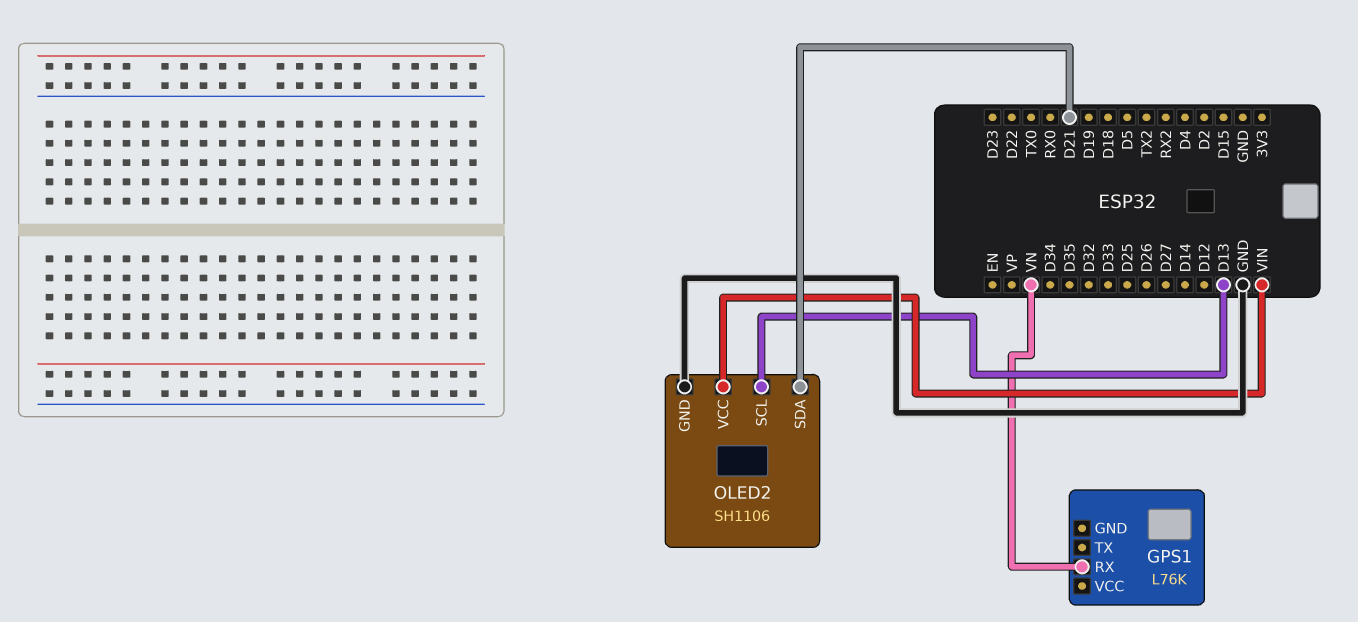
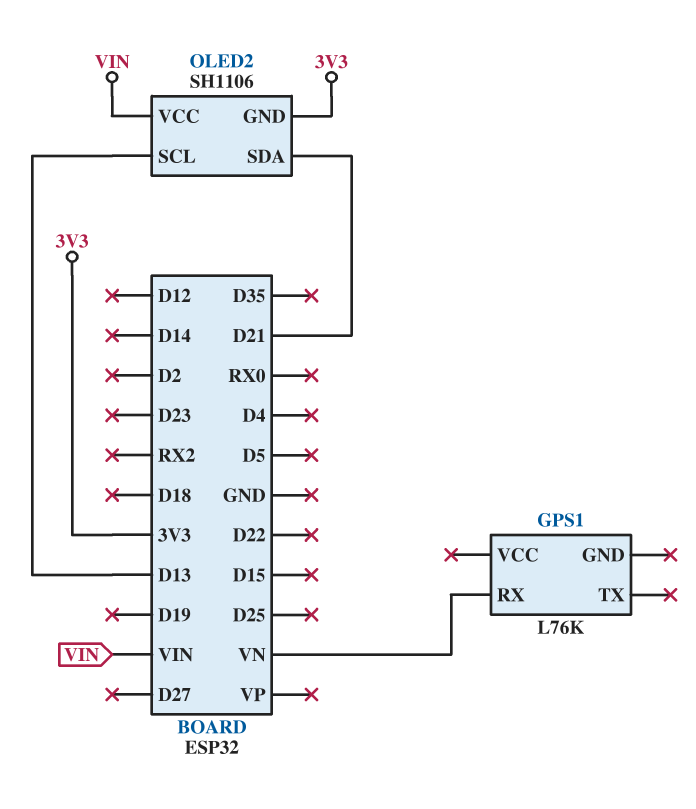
OLED2 pin GND: GND -> 3V3

